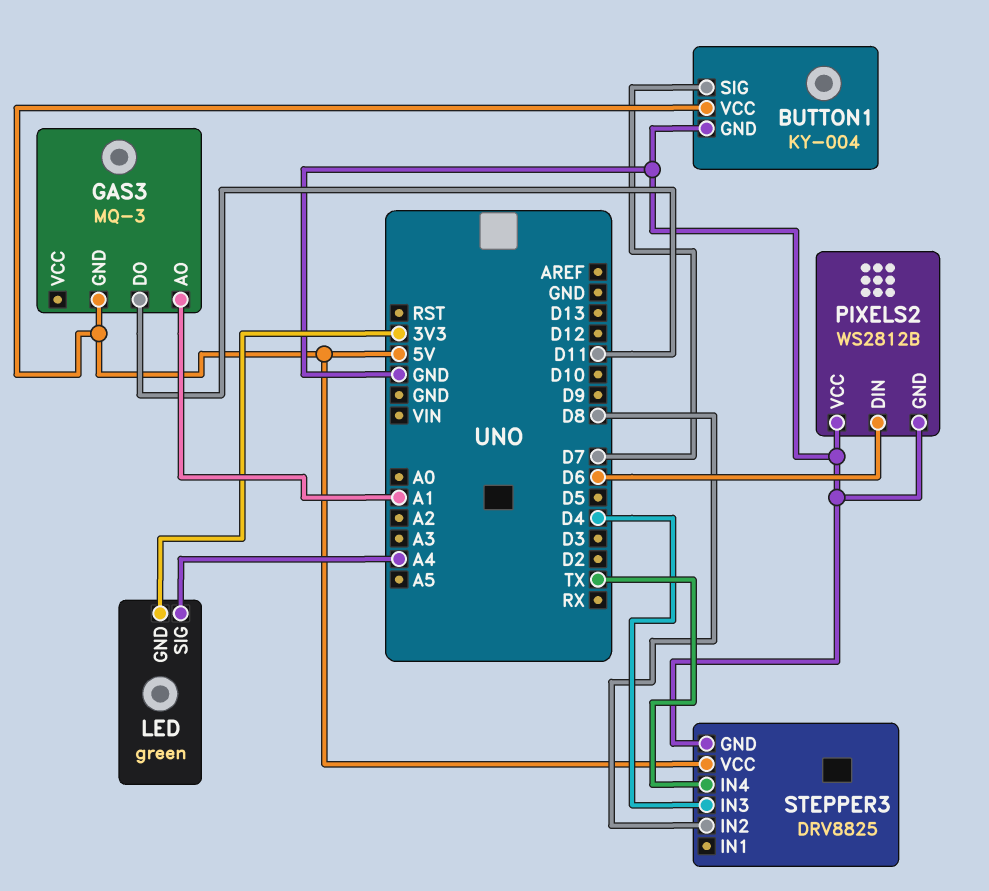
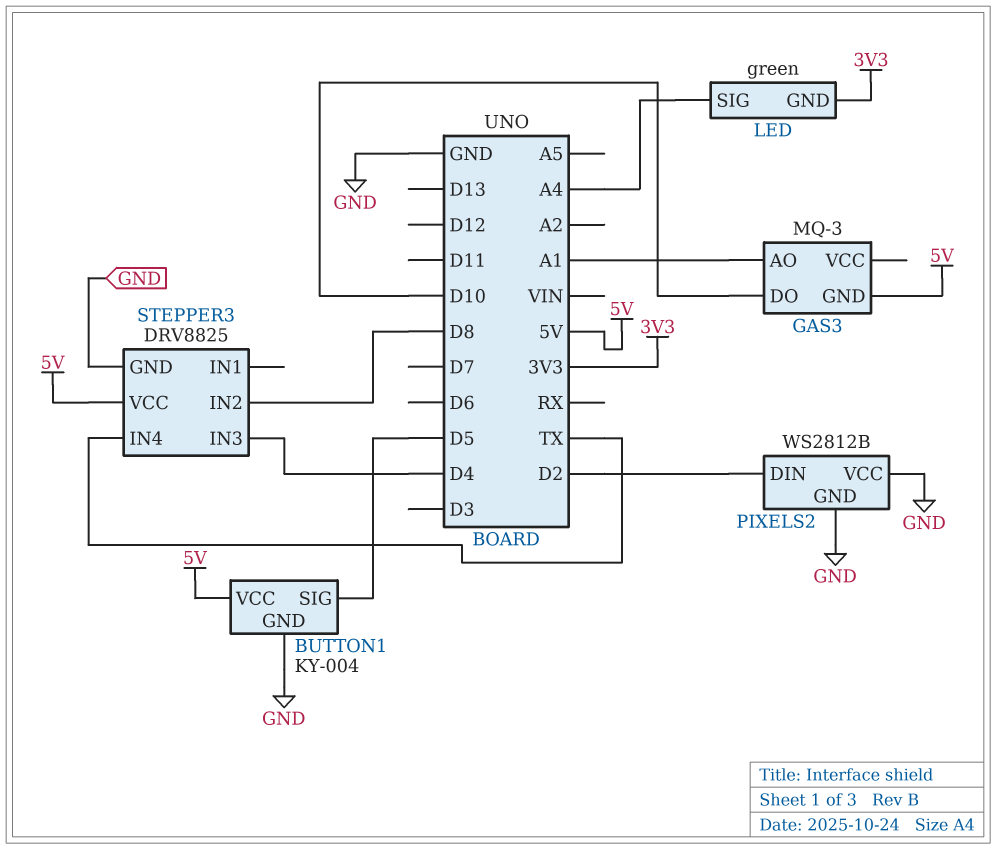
BUTTON1 pin SIG: D7 -> D5
GAS3 pin DO: D11 -> D10
PIXELS2 pin DIN: D6 -> D2

